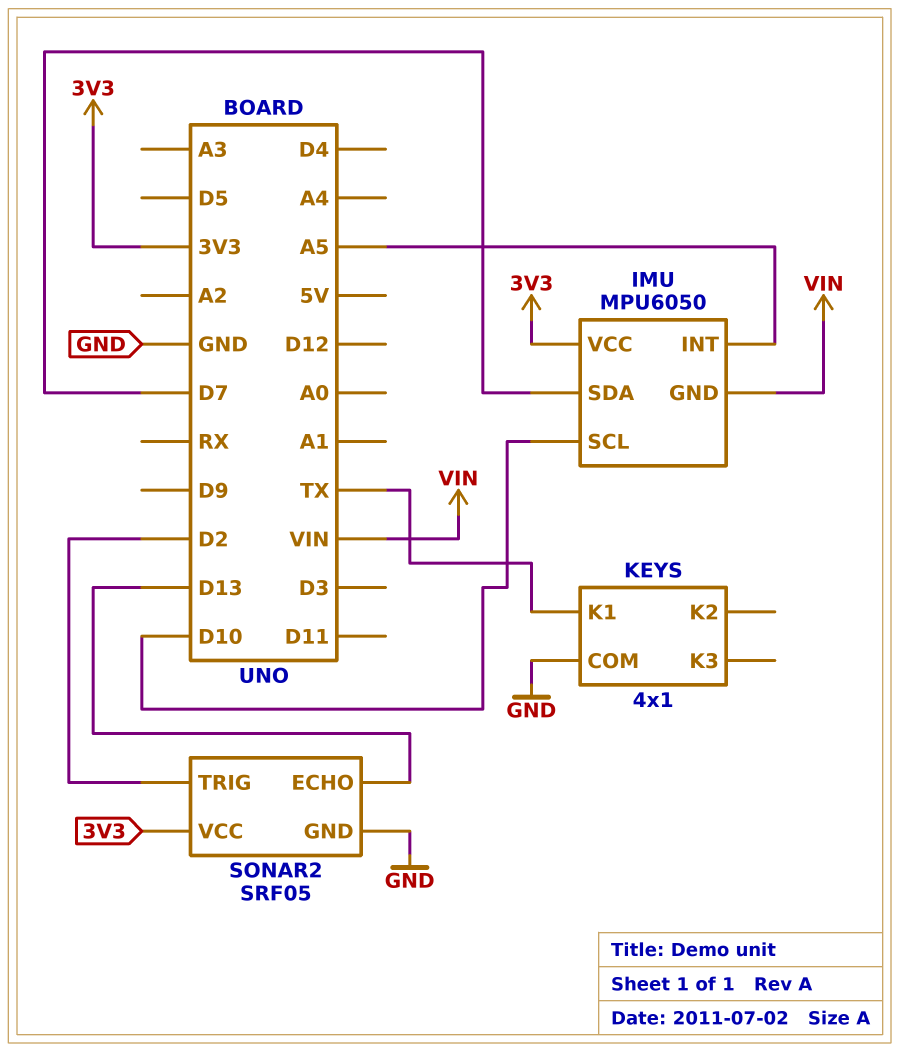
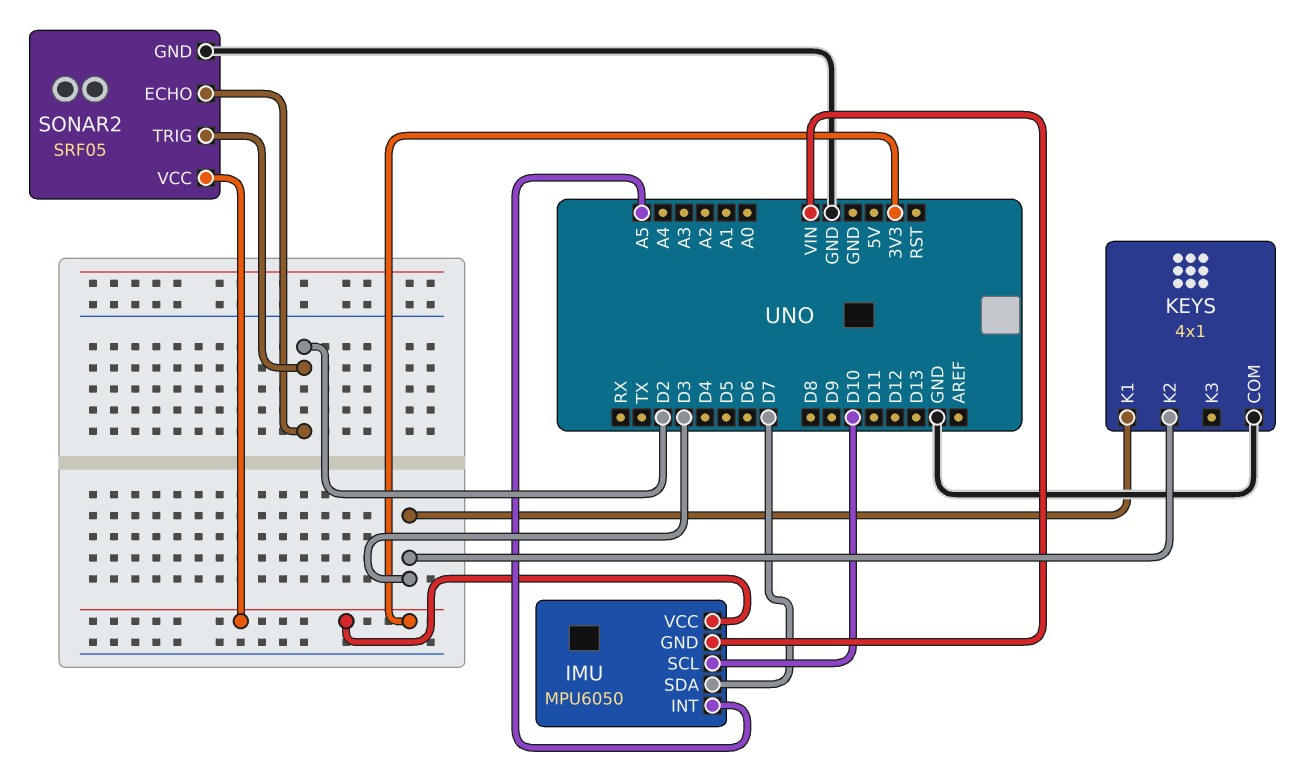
KEYS pin K1: TX -> D3
KEYS pin K2: none -> D3
SONAR2 pin ECHO: D13 -> D2

